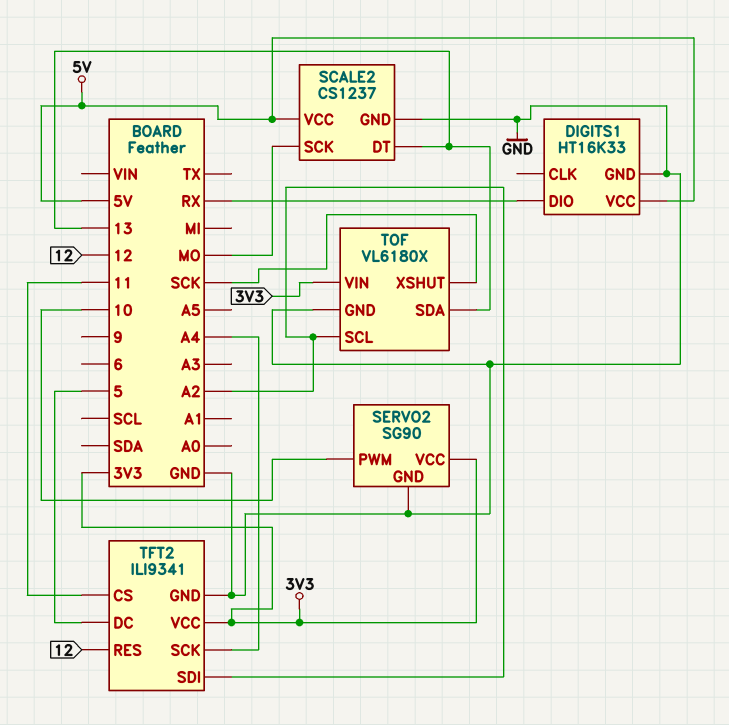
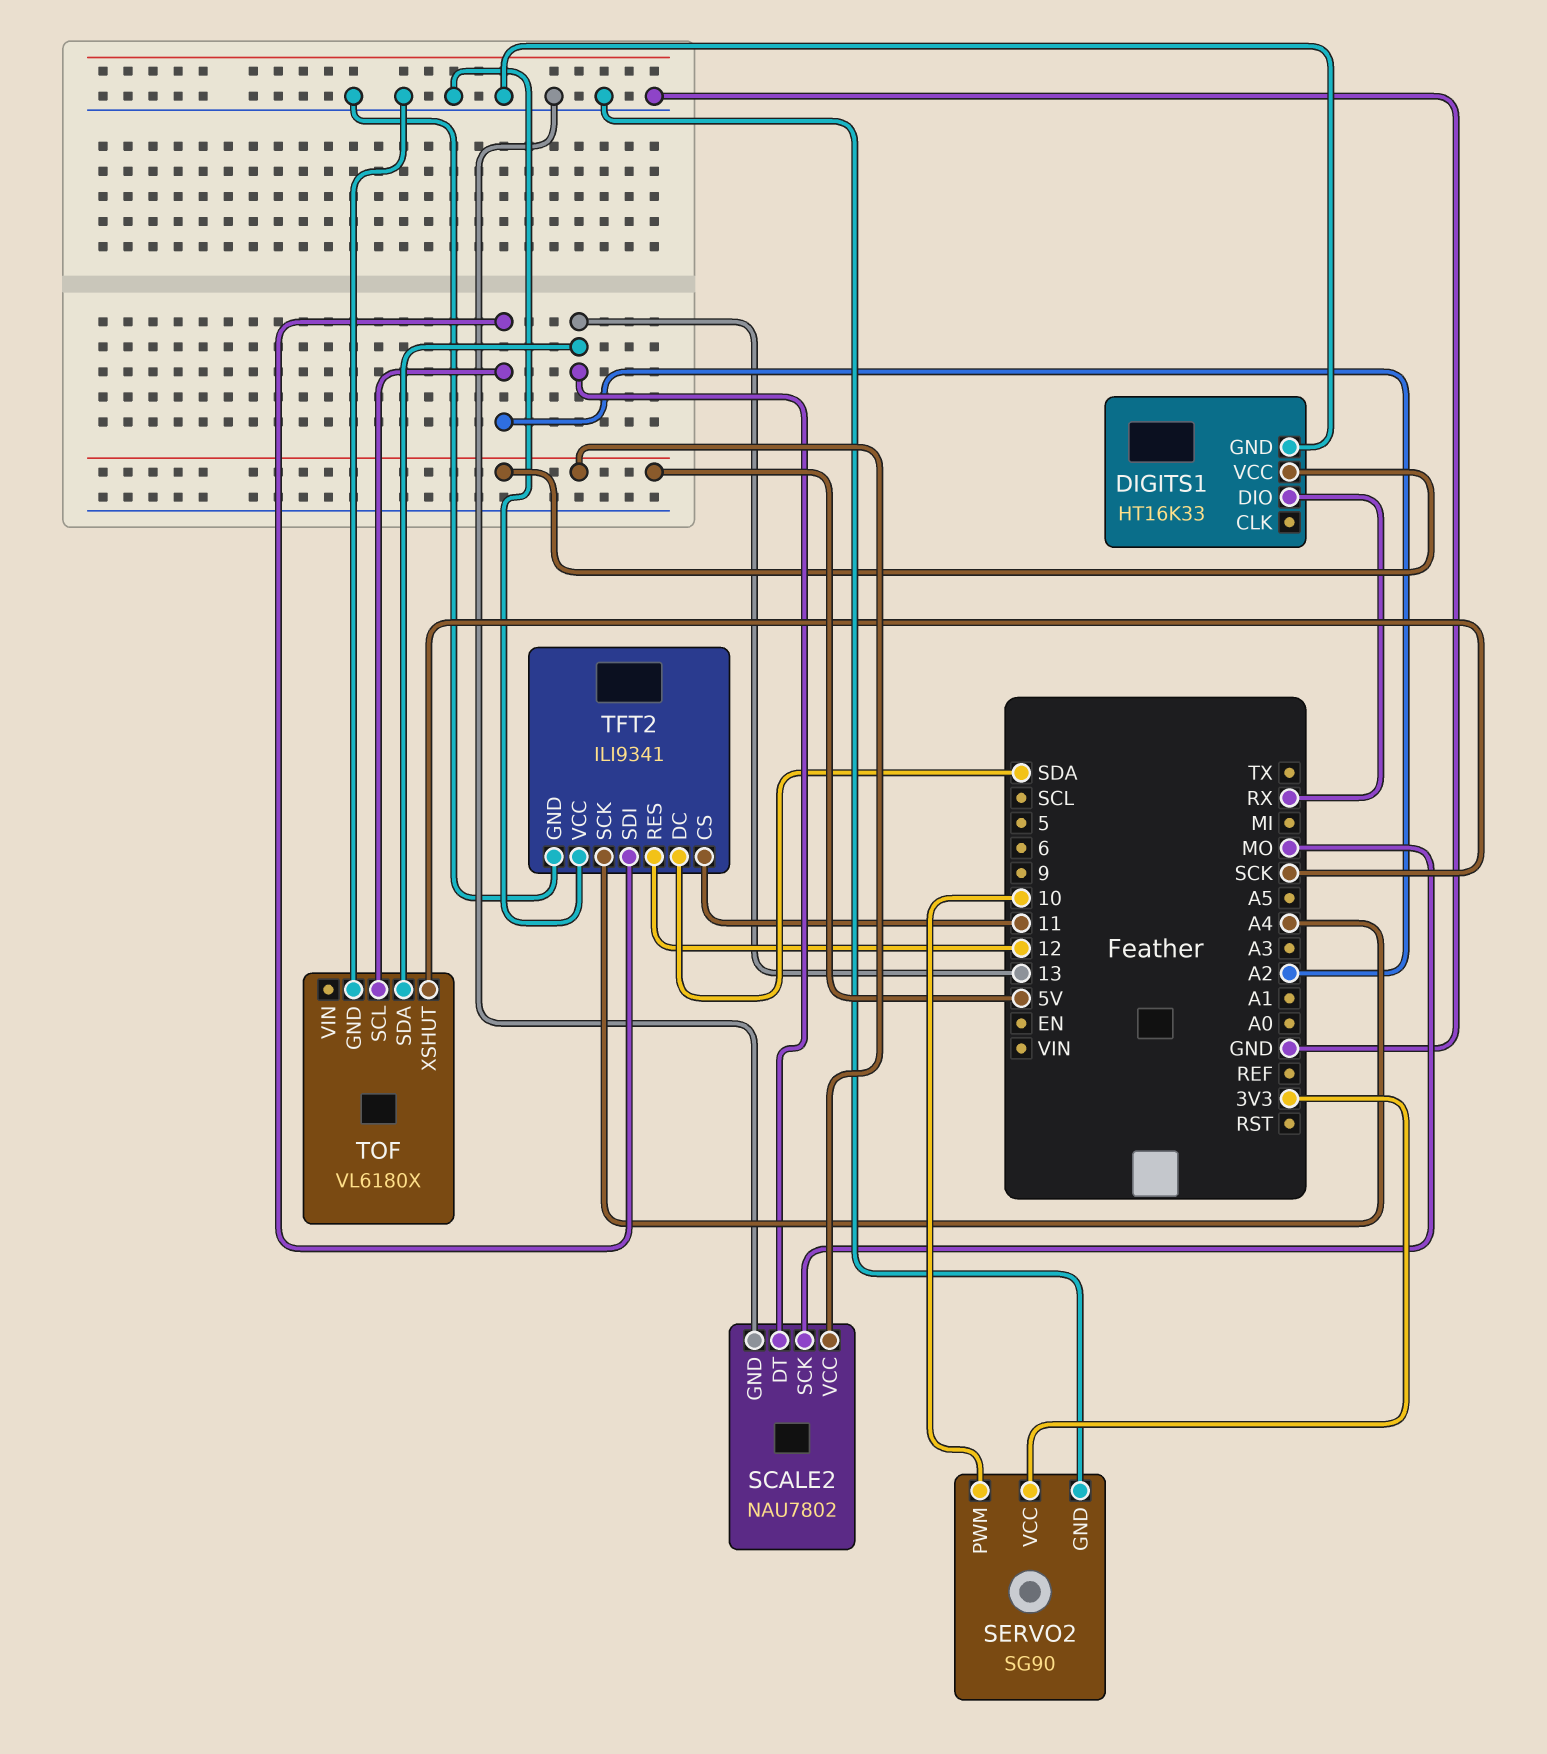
SCALE2: CS1237 -> NAU7802
TFT2 pin DC: 5 -> SDA
TFT2 pin VCC: 3V3 -> GND
TOF pin VIN: 3V3 -> none

